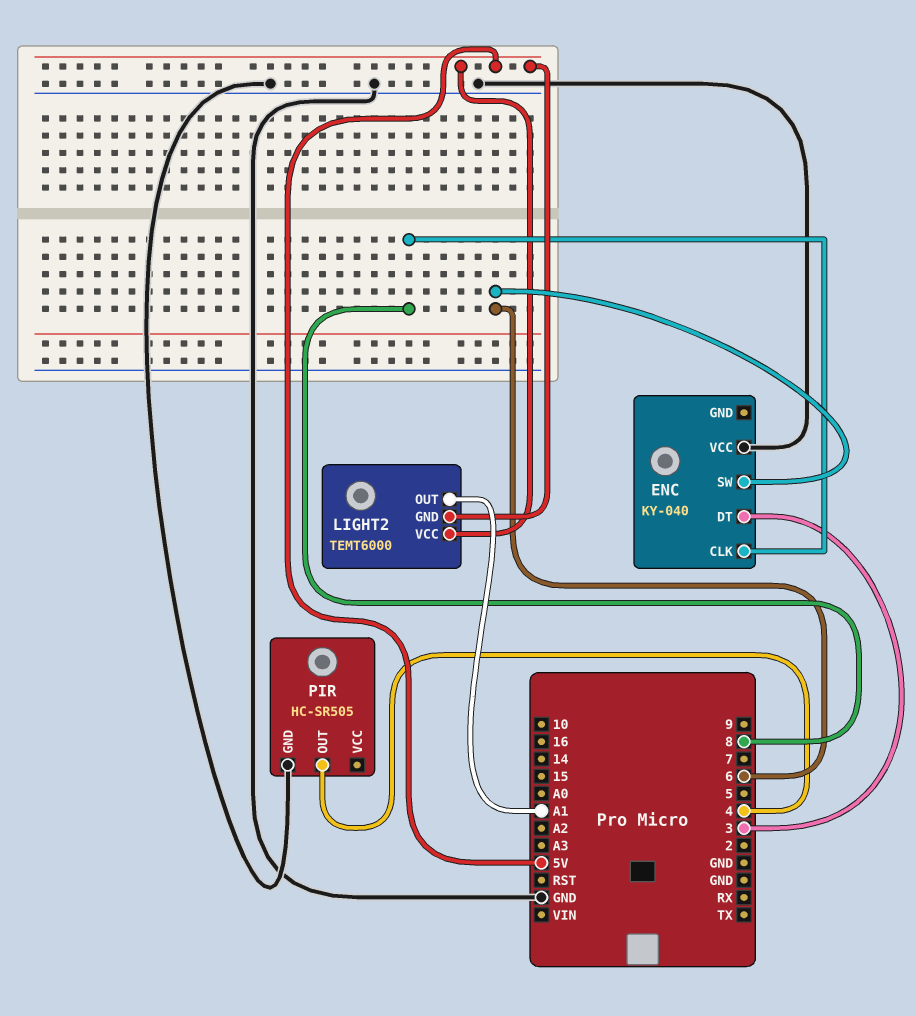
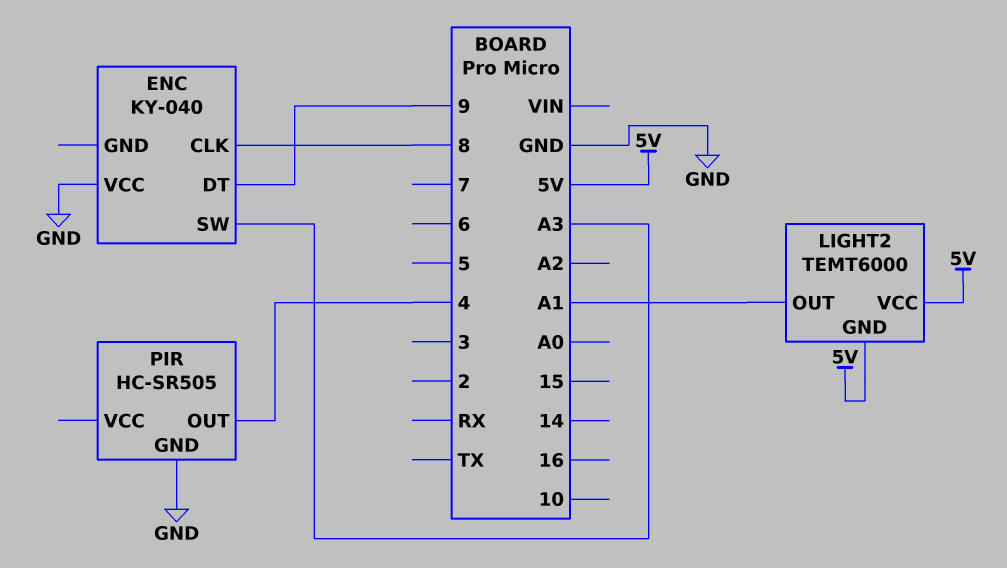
ENC pin DT: 3 -> 9
ENC pin SW: 6 -> A3

